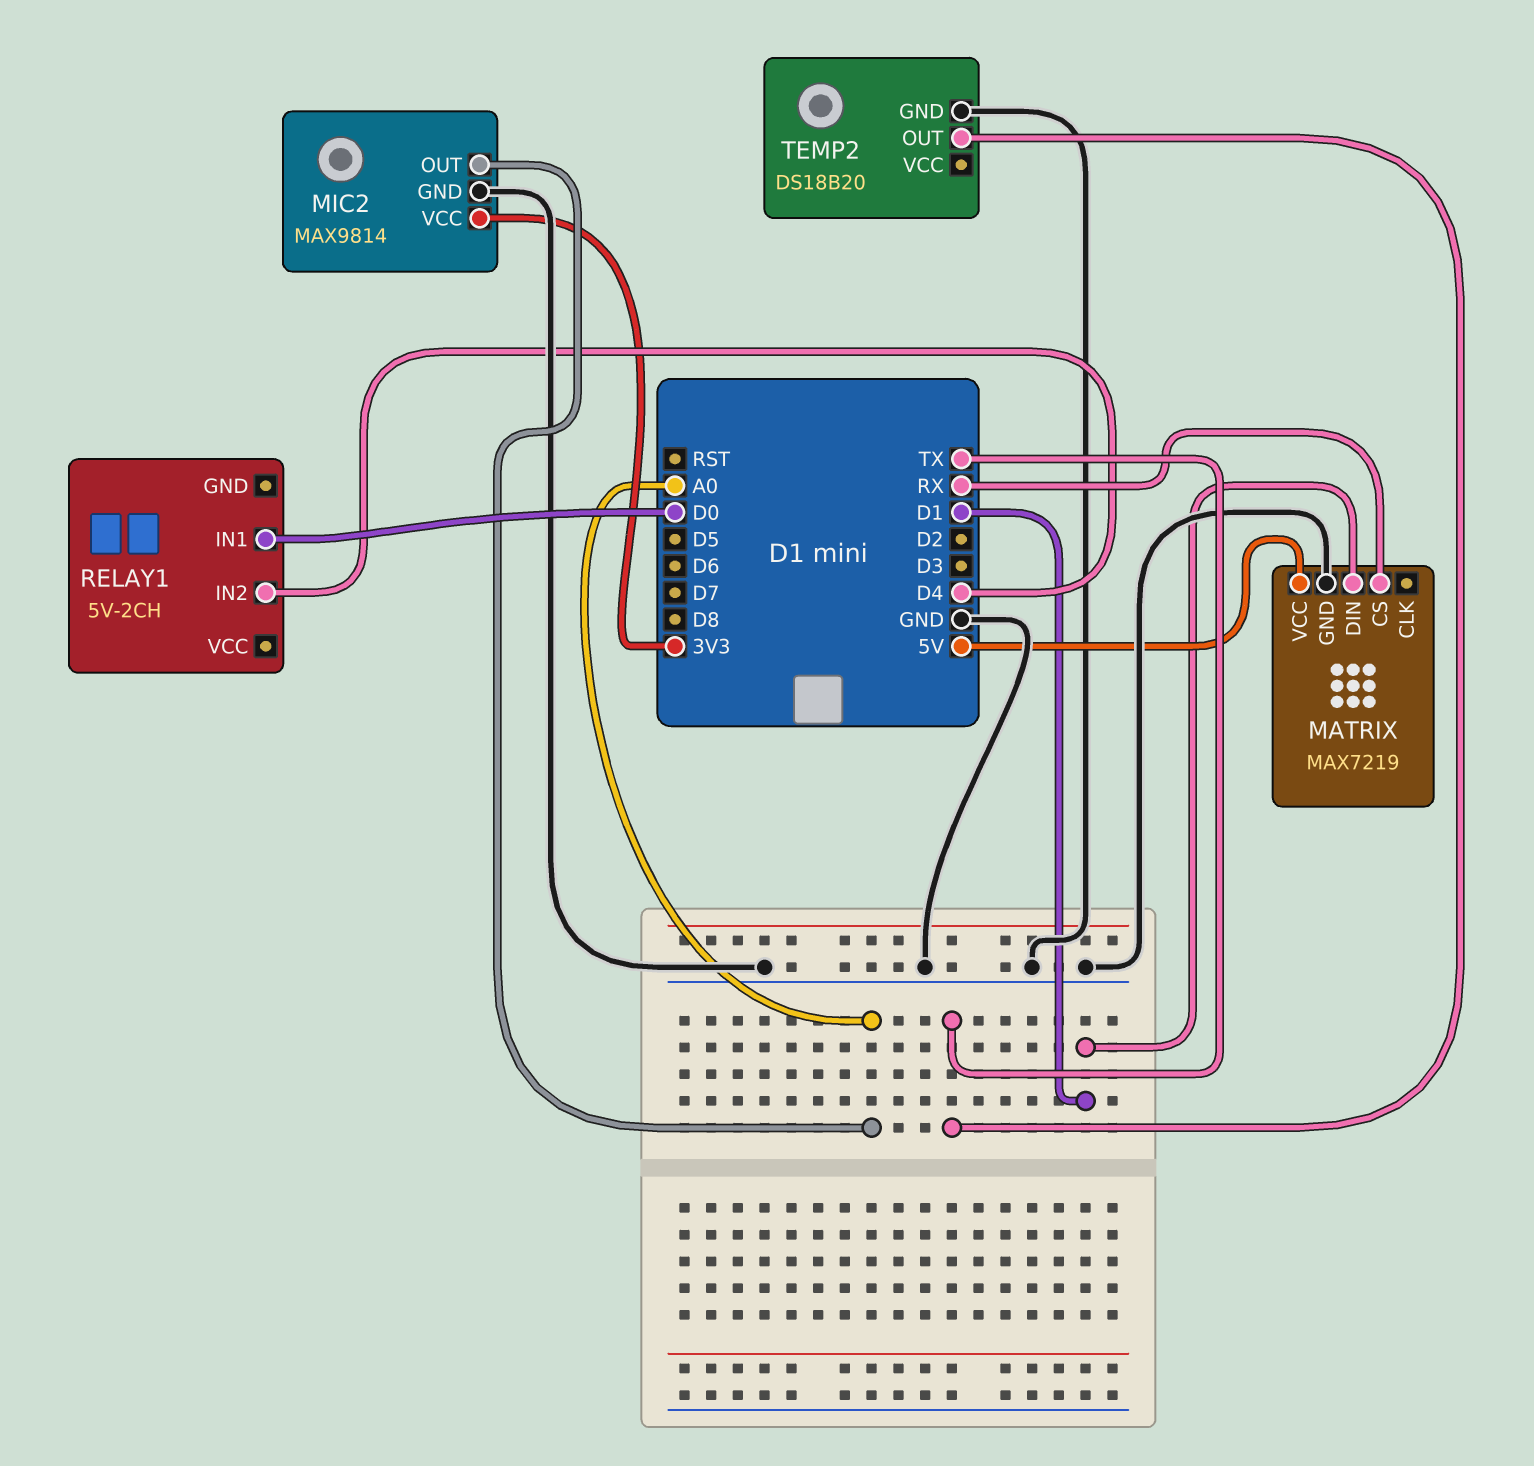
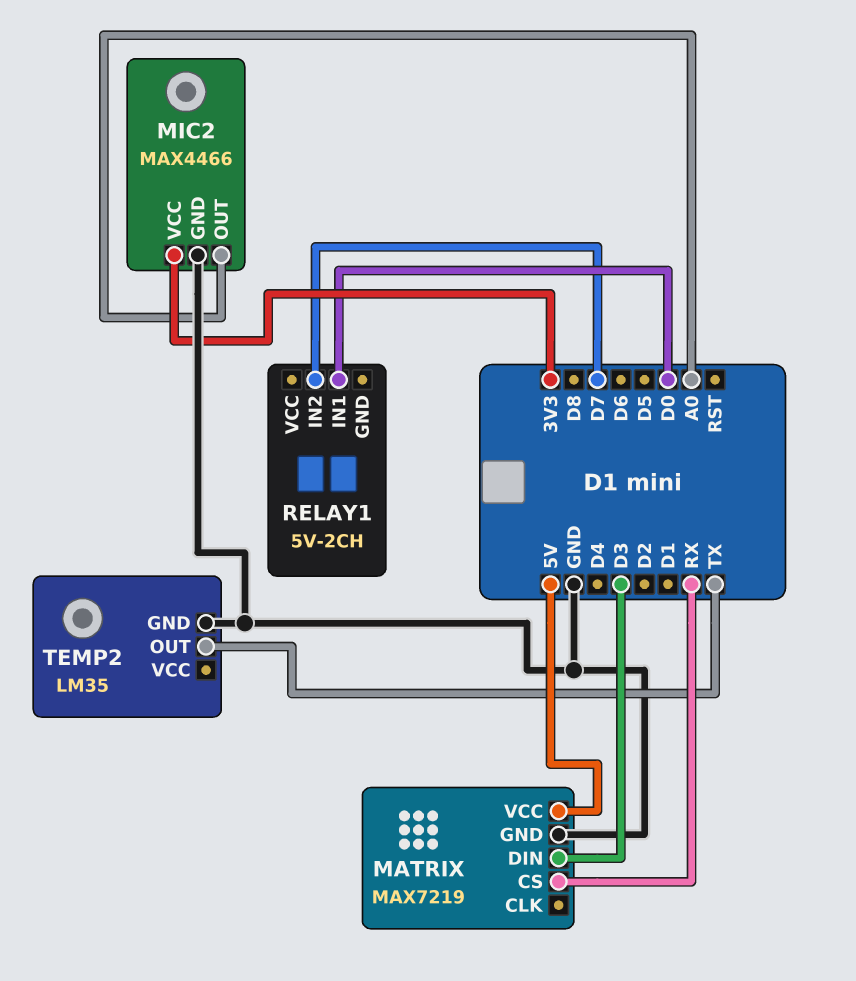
MATRIX pin DIN: D1 -> D3
MIC2: MAX9814 -> MAX4466
RELAY1 pin IN2: D4 -> D7
TEMP2: DS18B20 -> LM35

